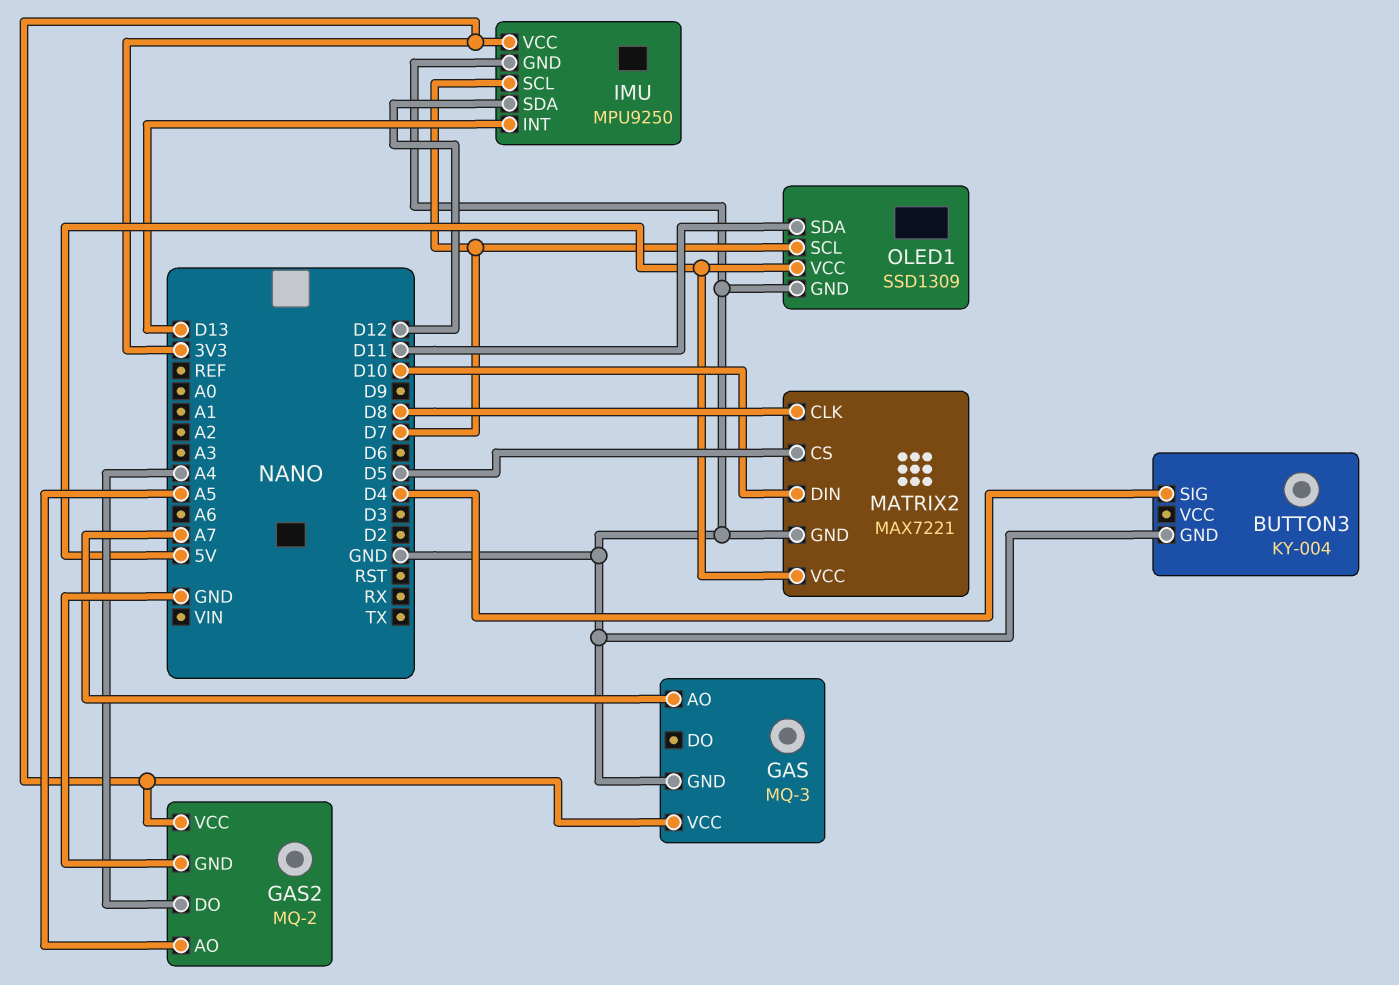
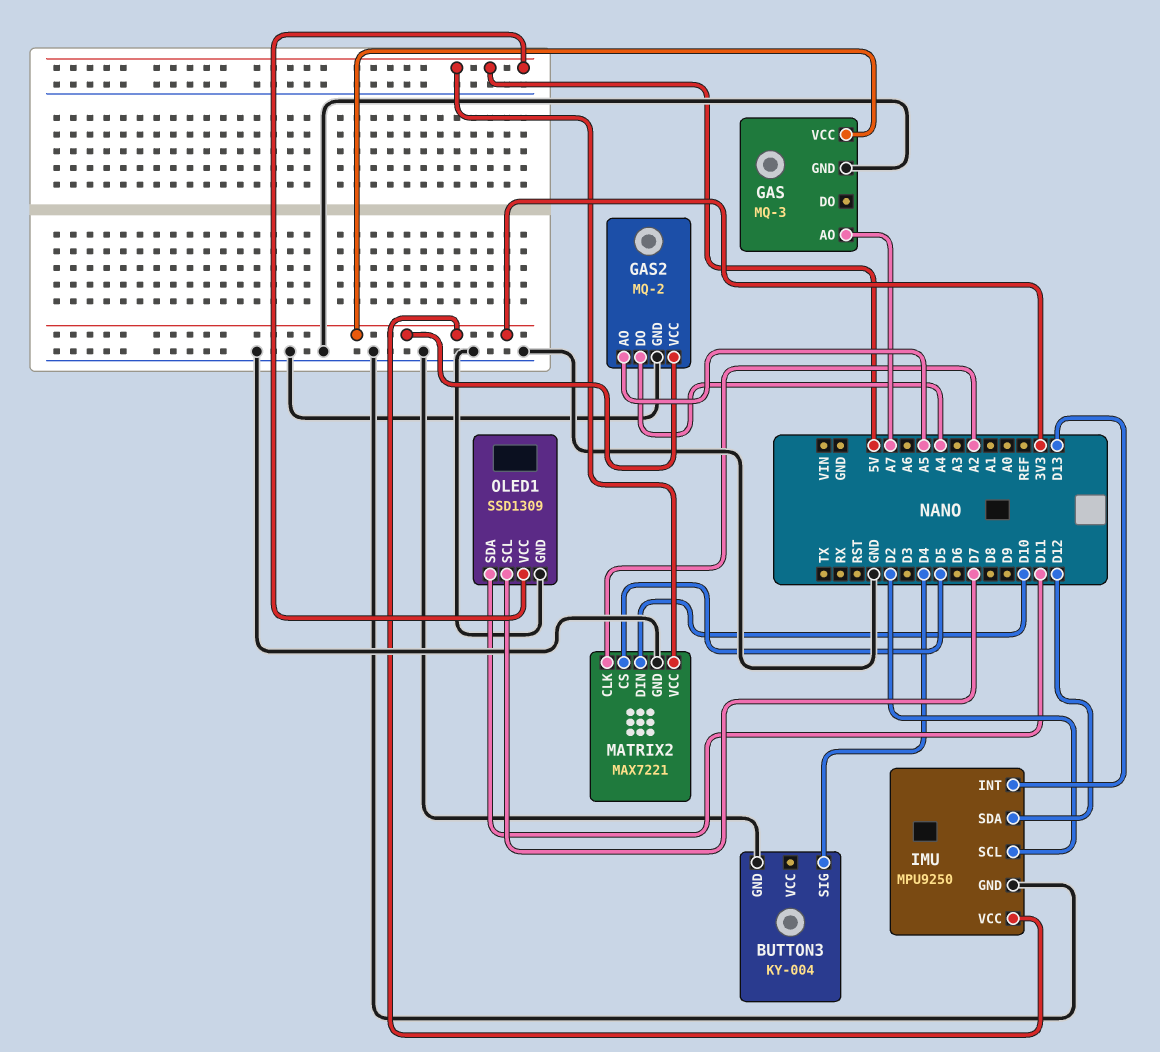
IMU pin SCL: D7 -> D2
MATRIX2 pin CLK: D8 -> A2

